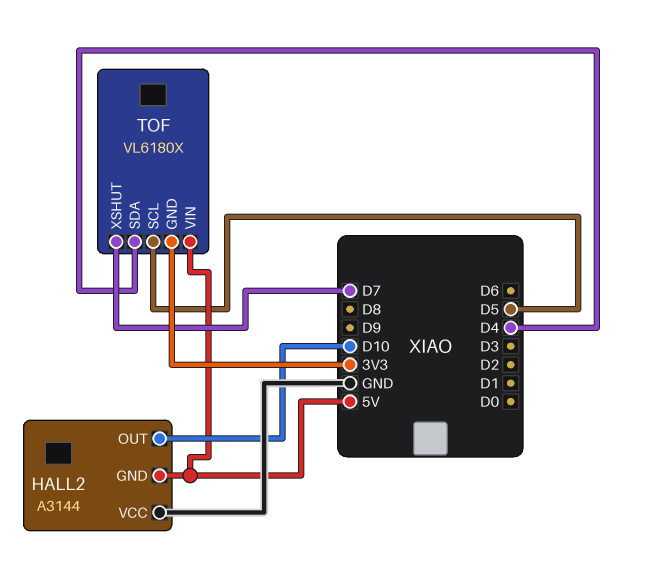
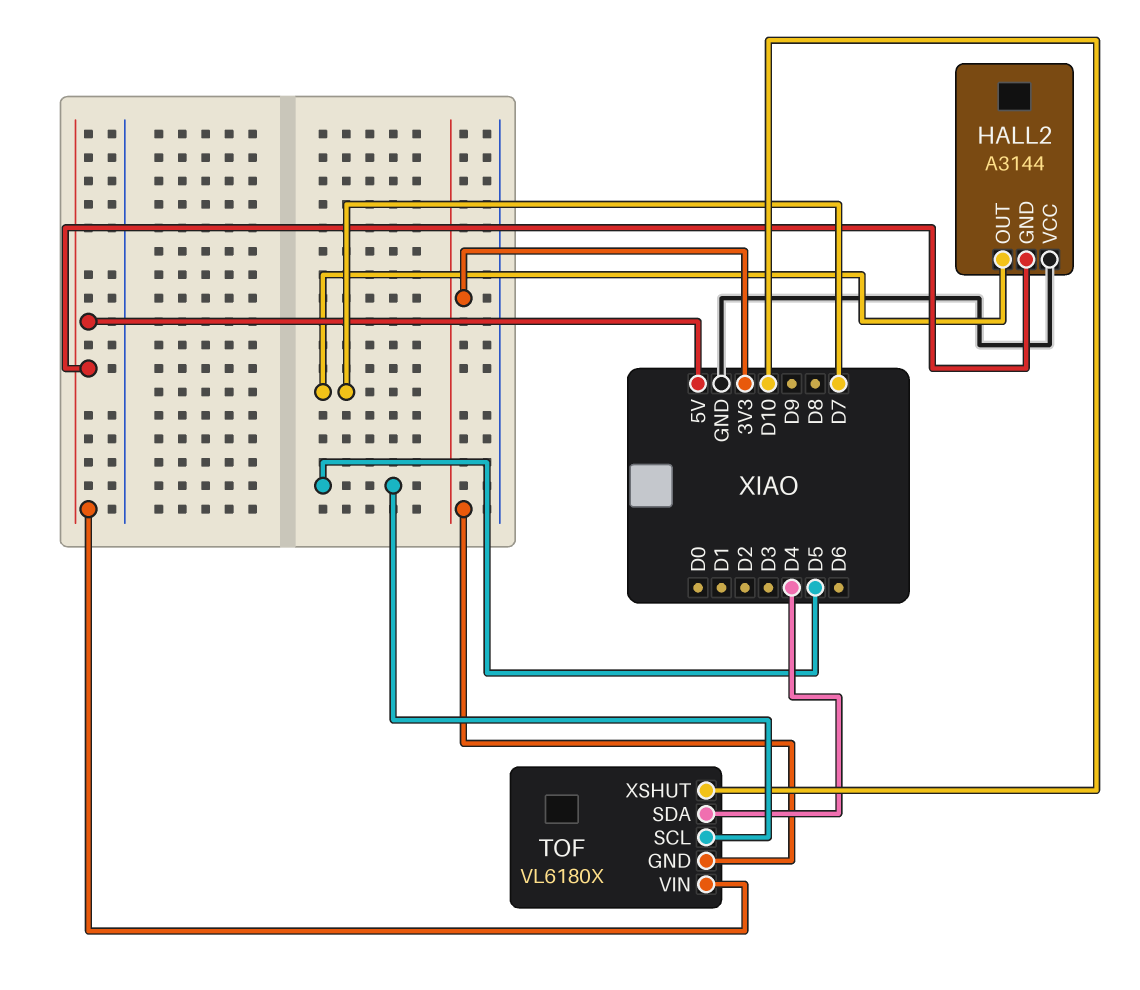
HALL2 pin OUT: D10 -> D7
TOF pin XSHUT: D7 -> D10

